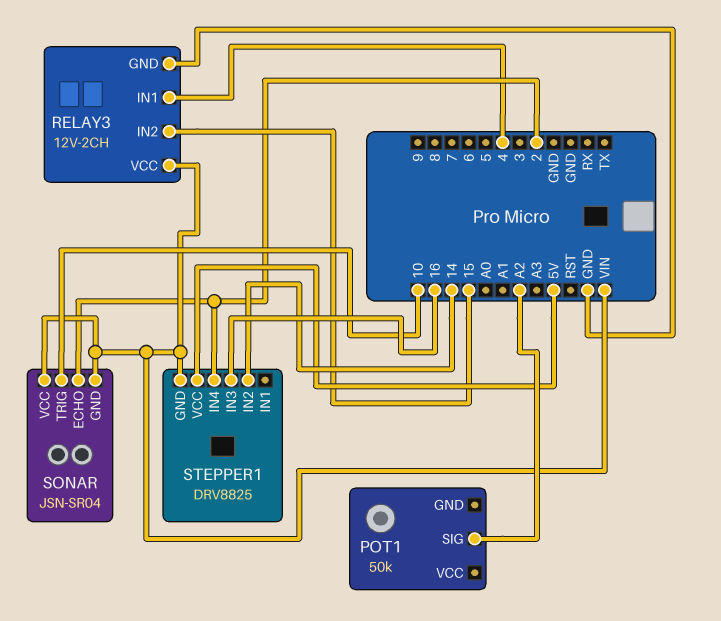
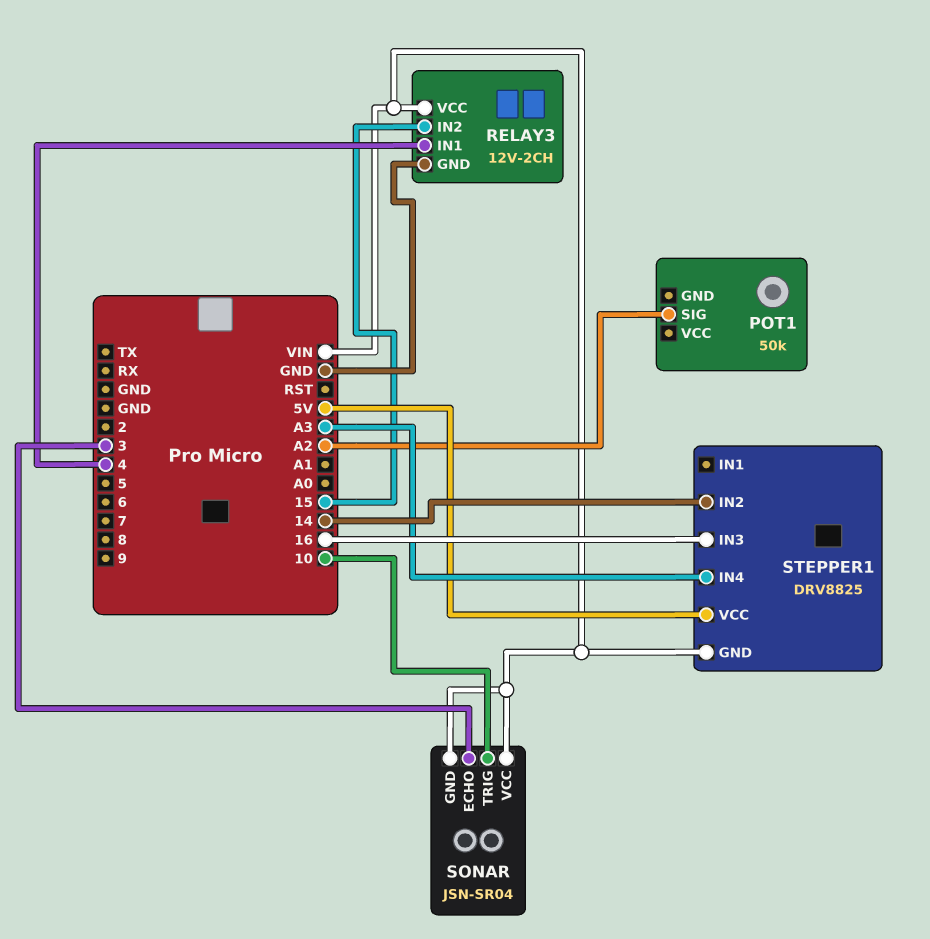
SONAR pin ECHO: 2 -> 3
STEPPER1 pin IN4: 2 -> A3

